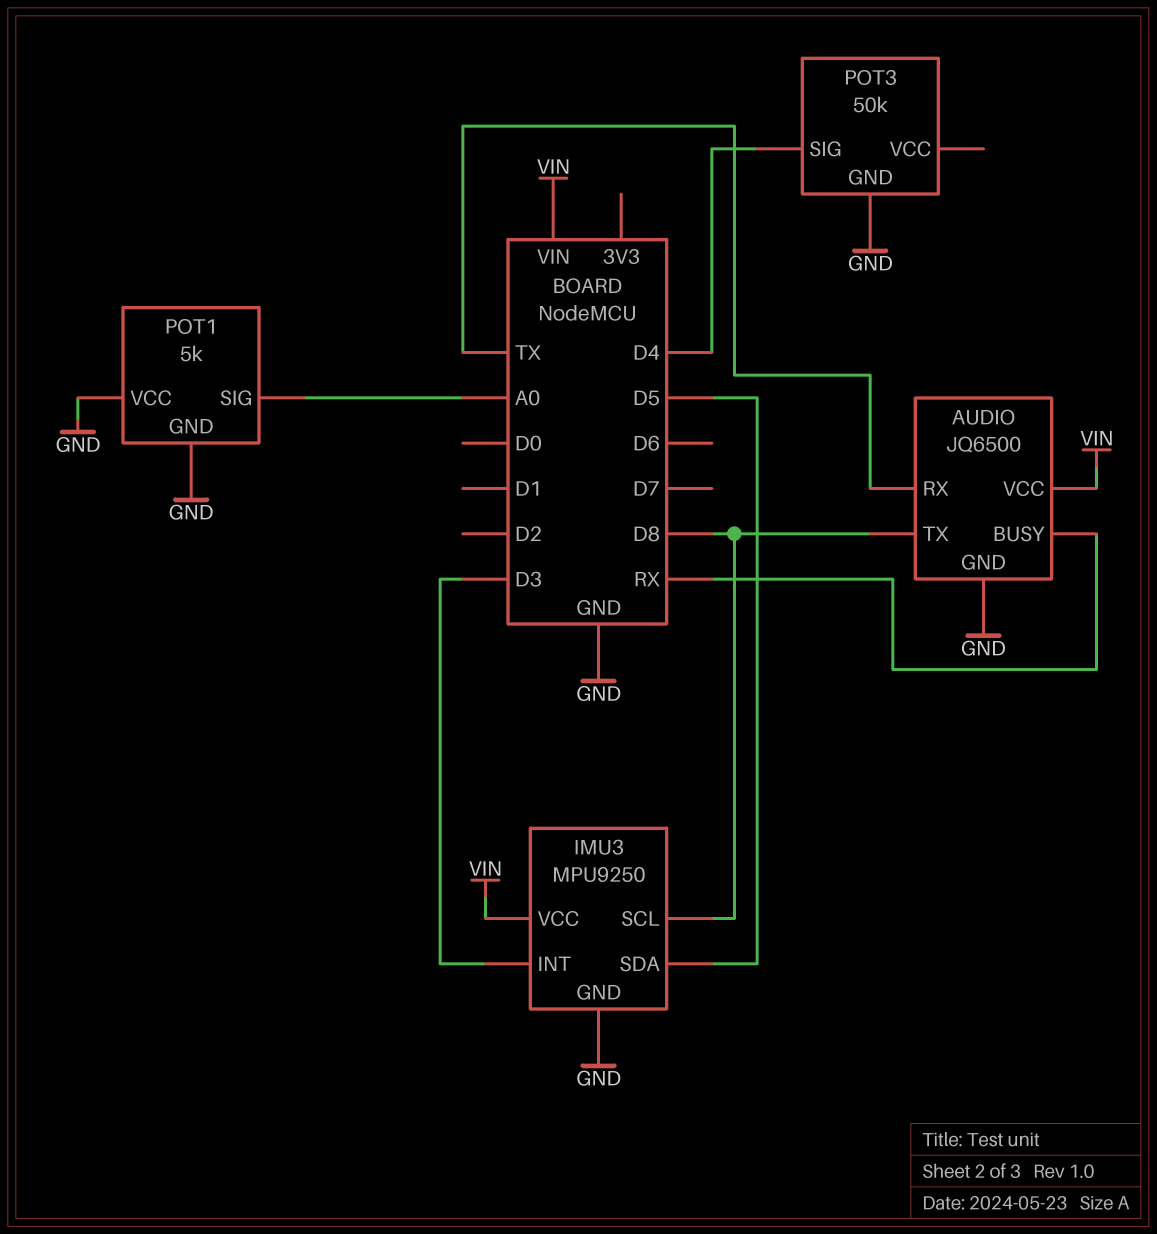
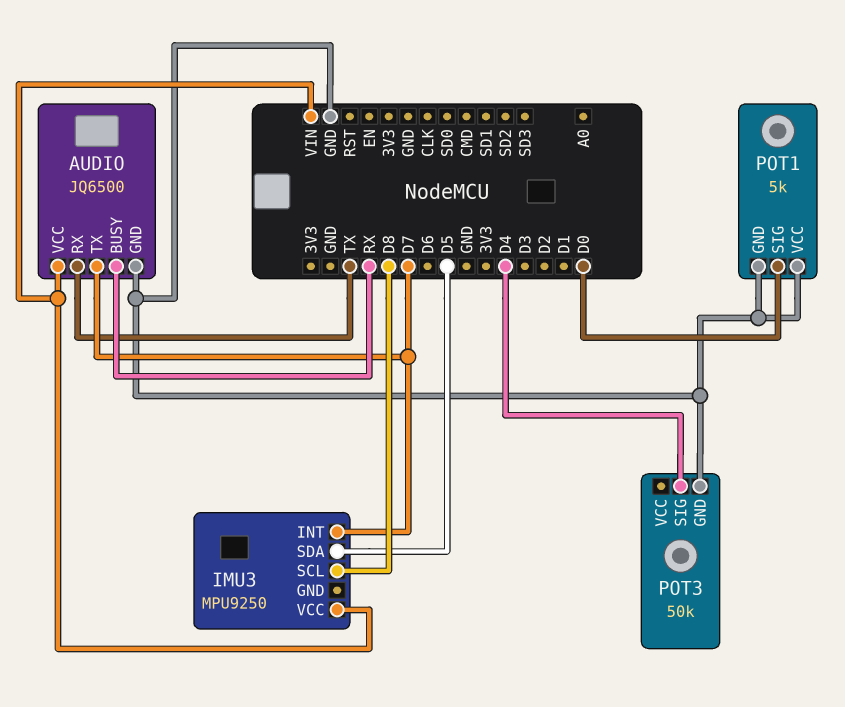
AUDIO pin TX: D8 -> D7
IMU3 pin GND: GND -> none
IMU3 pin INT: D3 -> D7
POT1 pin SIG: A0 -> D0

